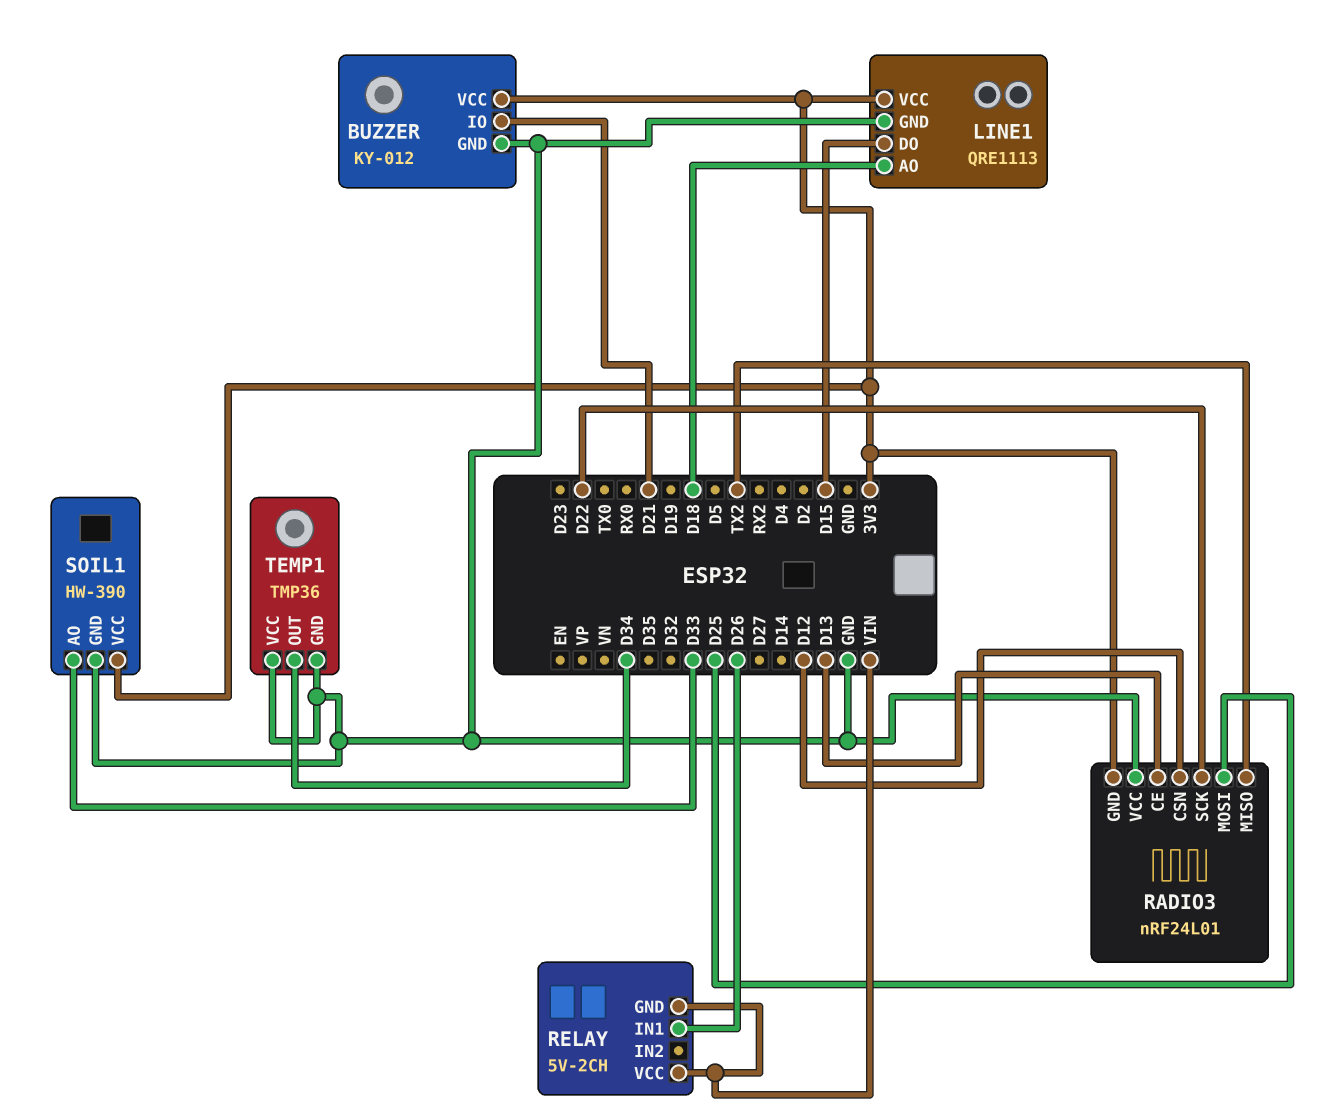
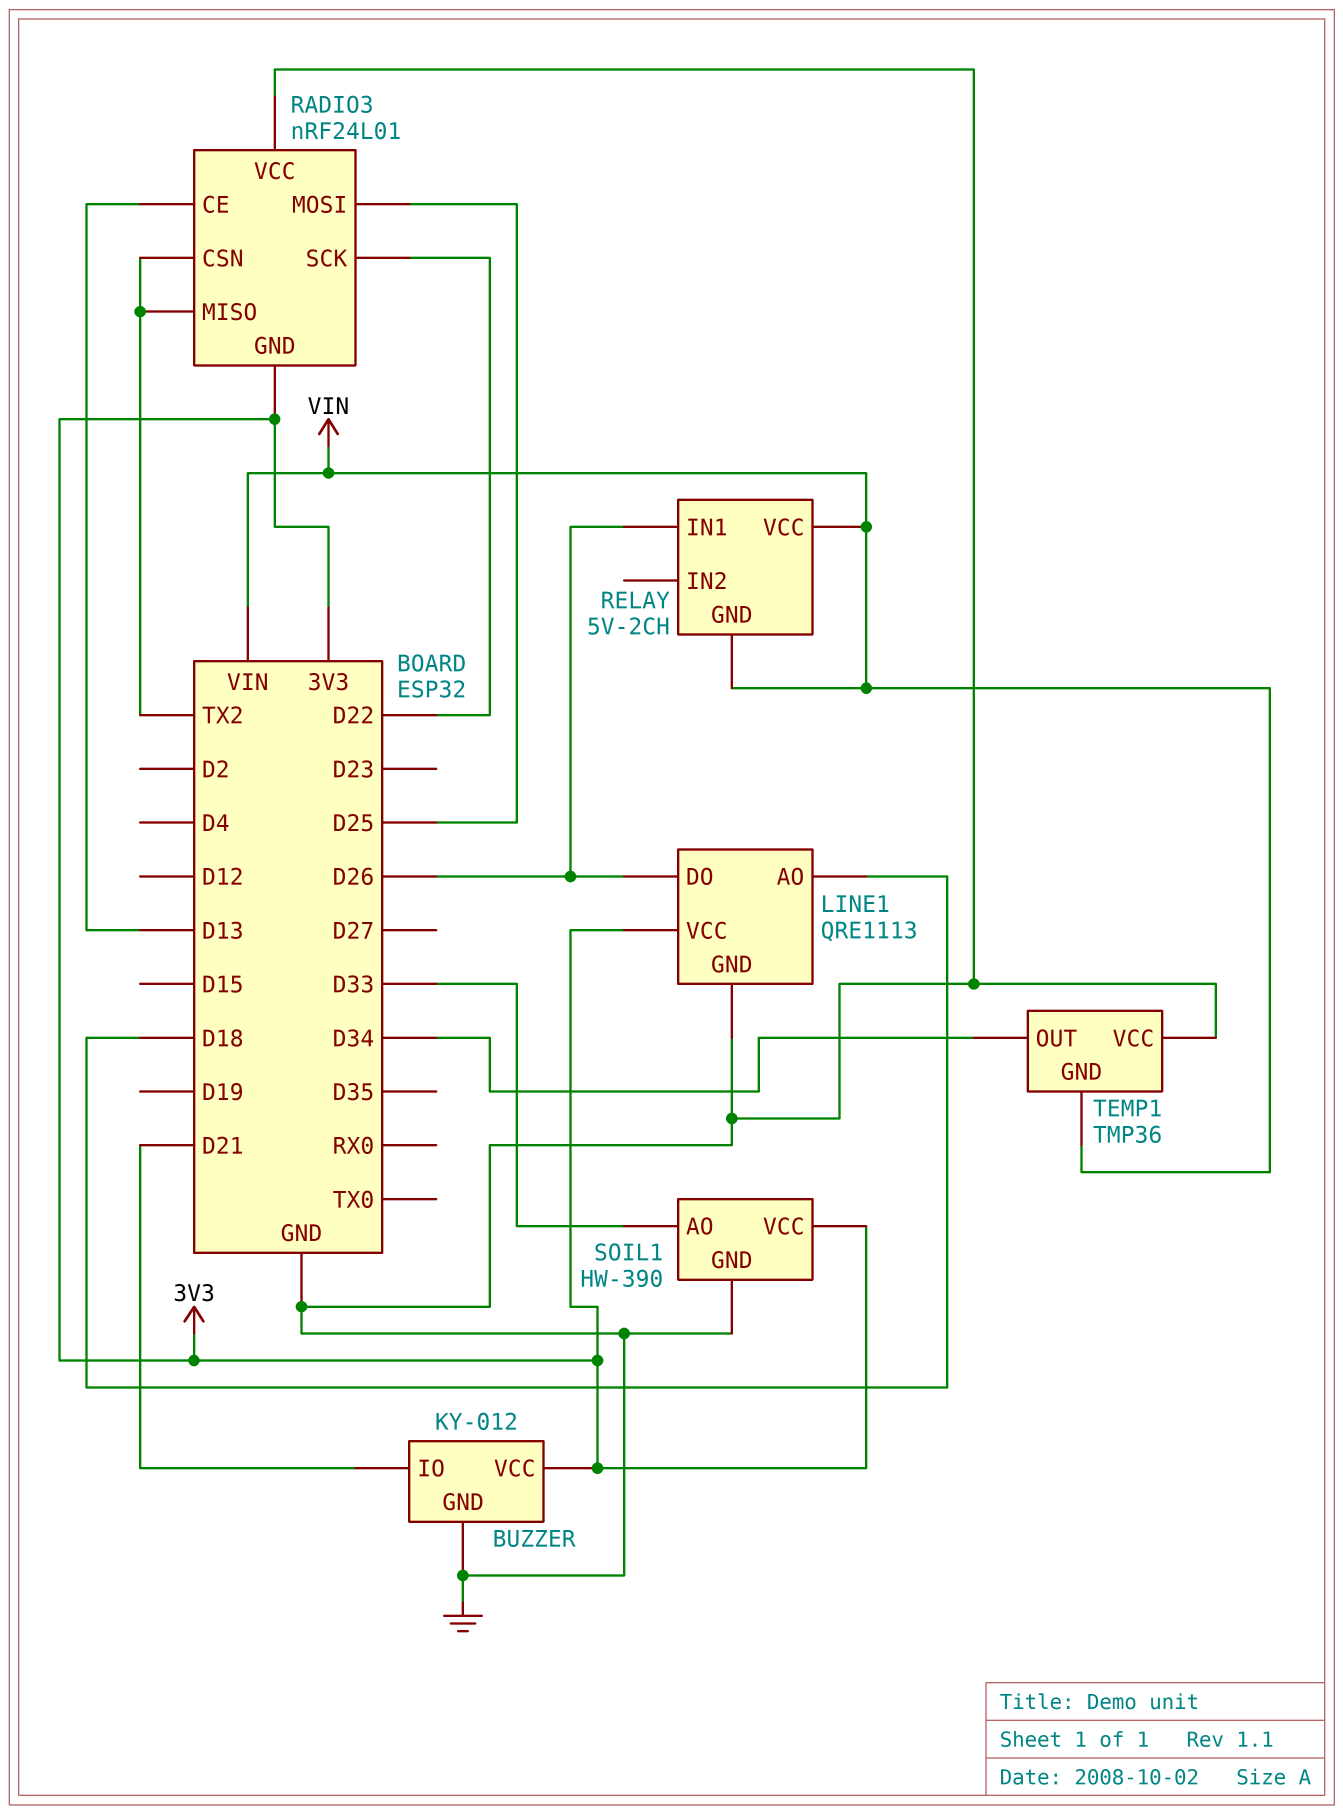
LINE1 pin DO: D15 -> D26
RADIO3 pin CSN: D12 -> TX2
TEMP1 pin GND: GND -> VIN

